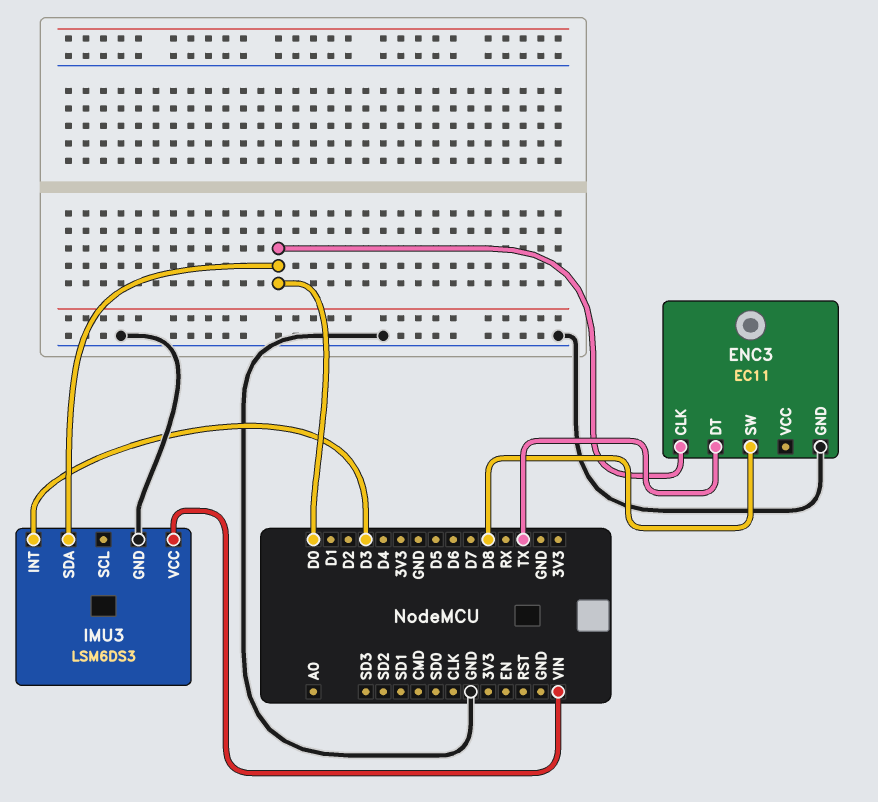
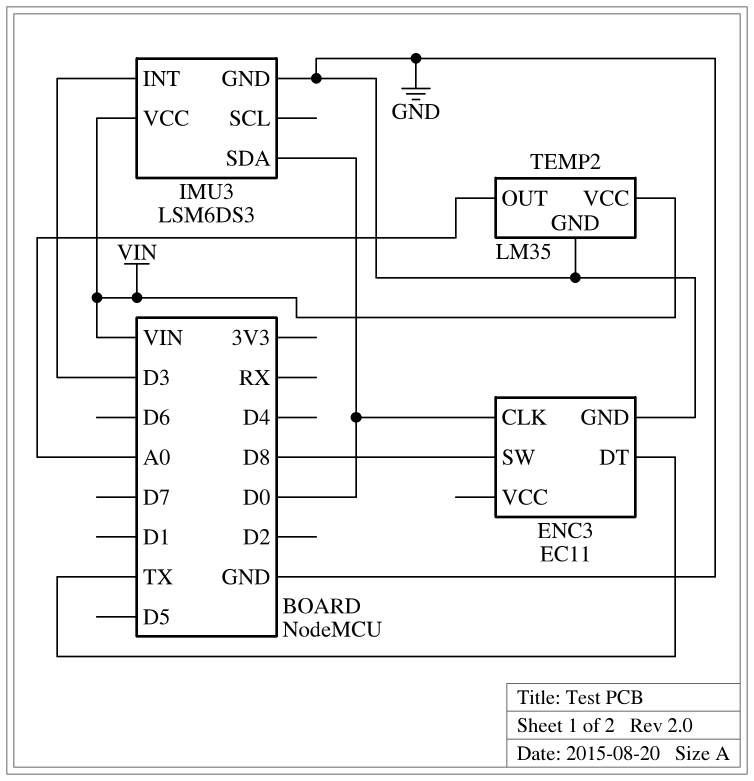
TEMP2: none -> LM35
TEMP2 pin GND: none -> GND
TEMP2 pin OUT: none -> A0
TEMP2 pin VCC: none -> VIN

